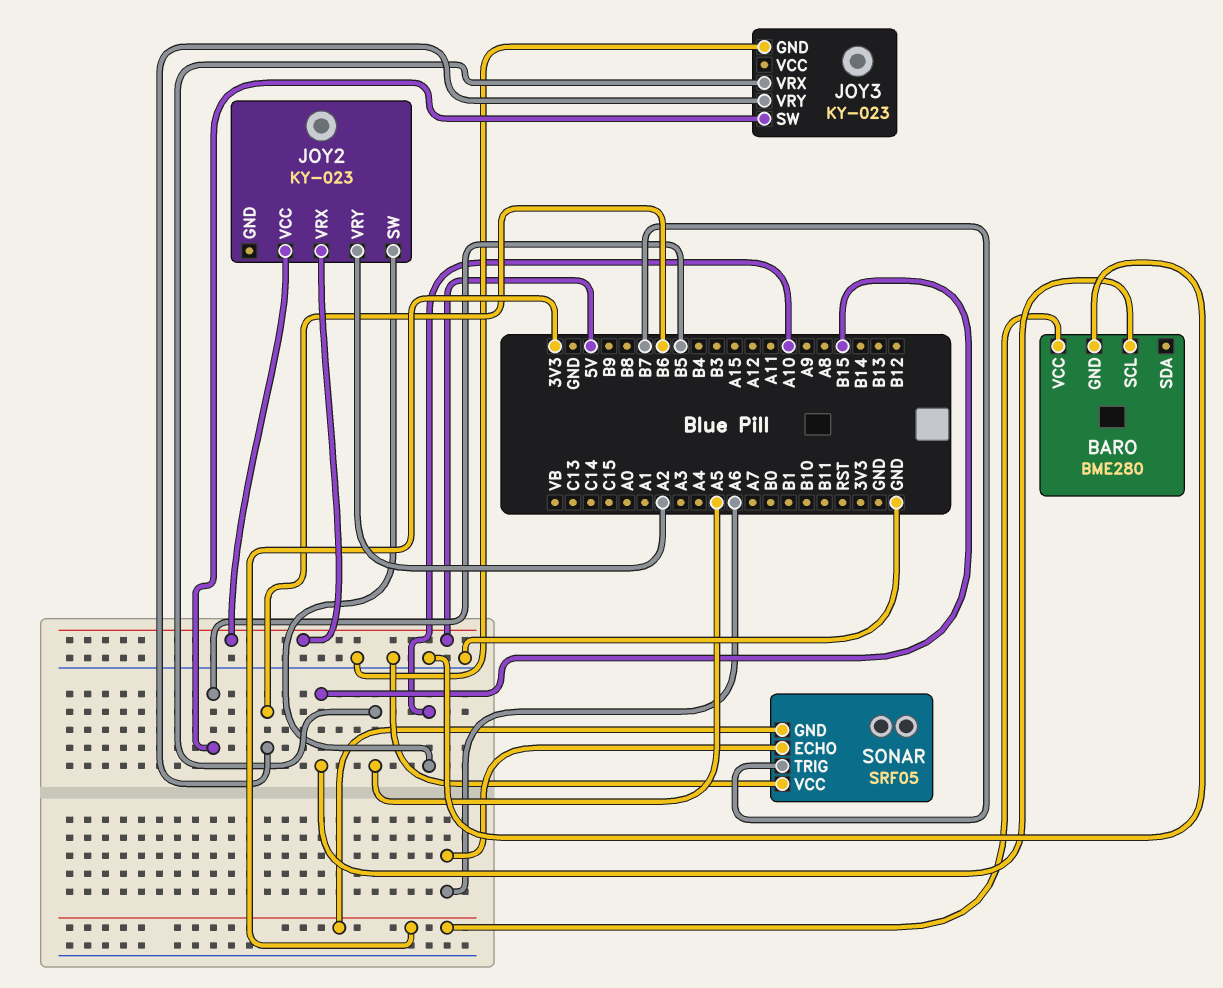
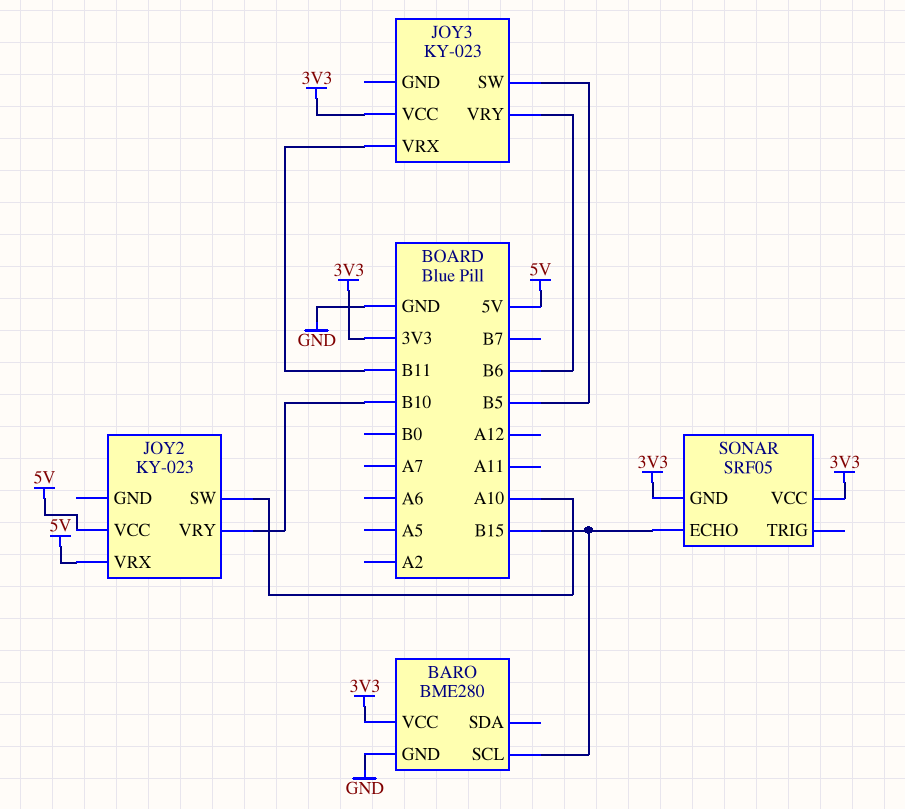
JOY2 pin VRY: A2 -> B10
JOY3 pin GND: GND -> none
JOY3 pin VCC: none -> 3V3
JOY3 pin VRX: A5 -> B11
SONAR pin ECHO: A6 -> B15
SONAR pin TRIG: B7 -> none
SONAR pin VCC: GND -> 3V3

